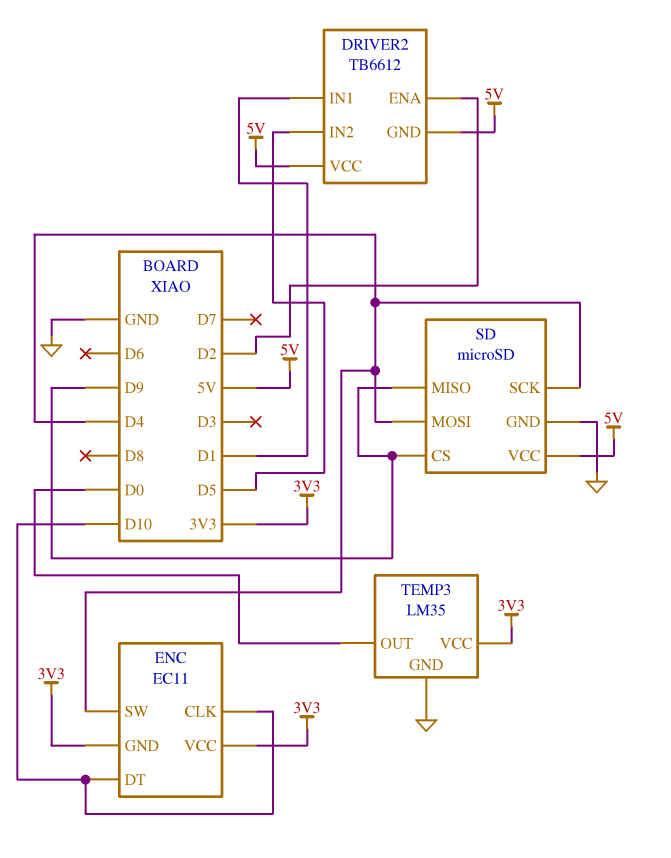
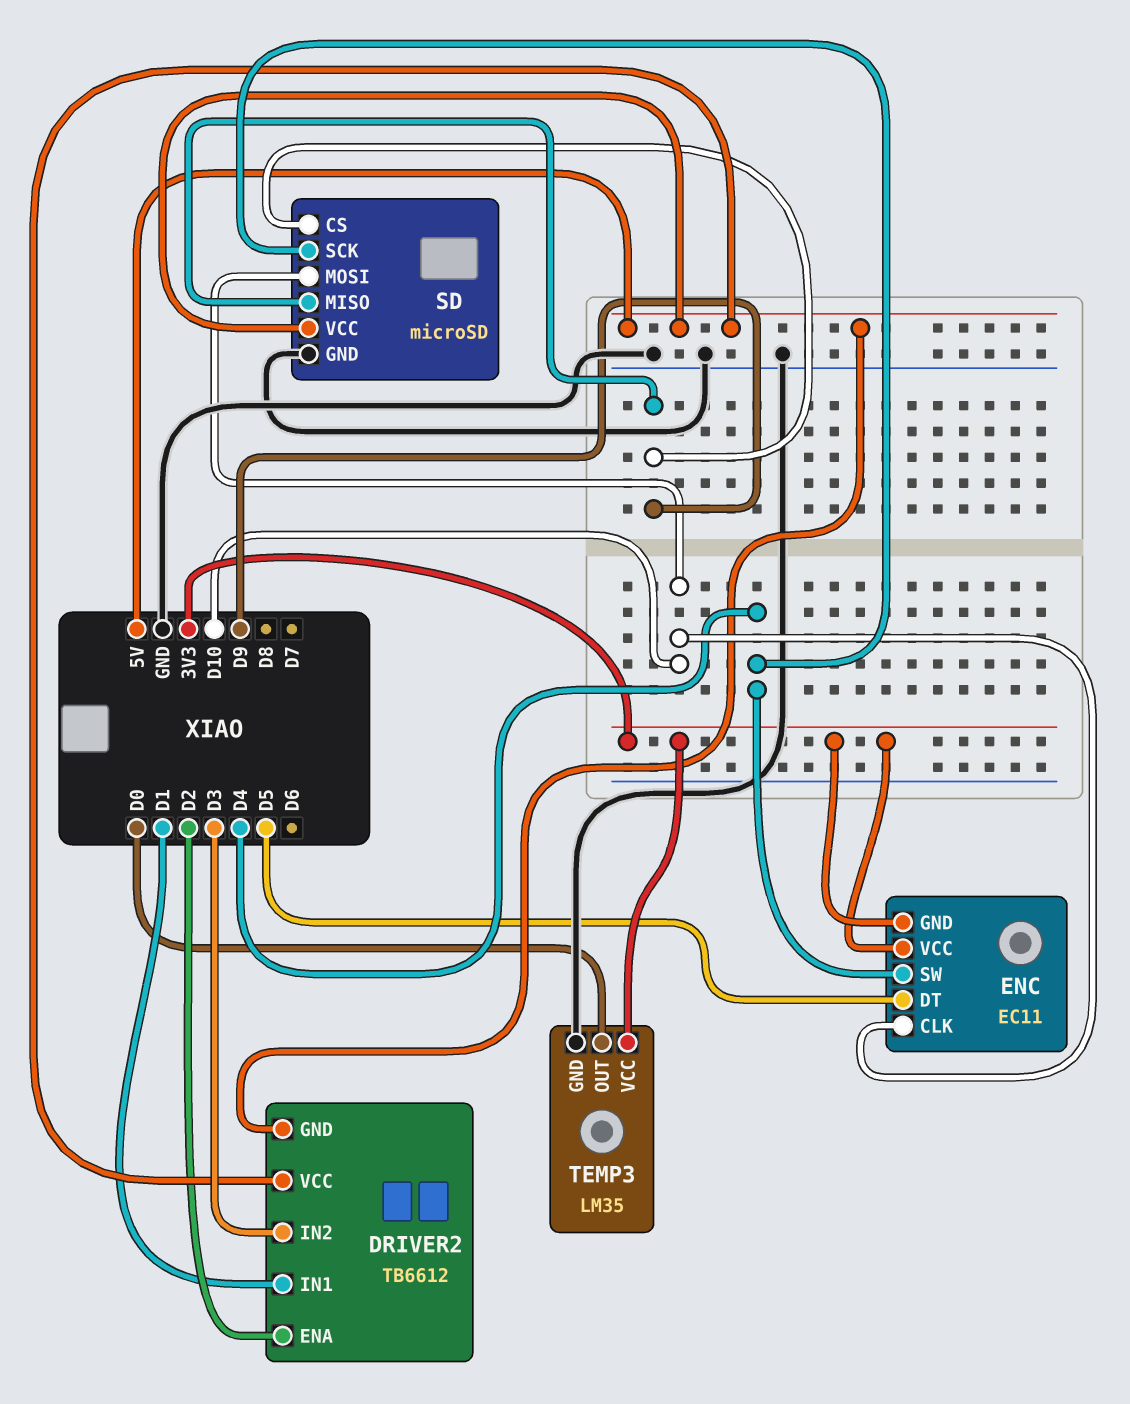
DRIVER2 pin IN2: D5 -> D3
ENC pin DT: D10 -> D5
SD pin MOSI: D4 -> D10

